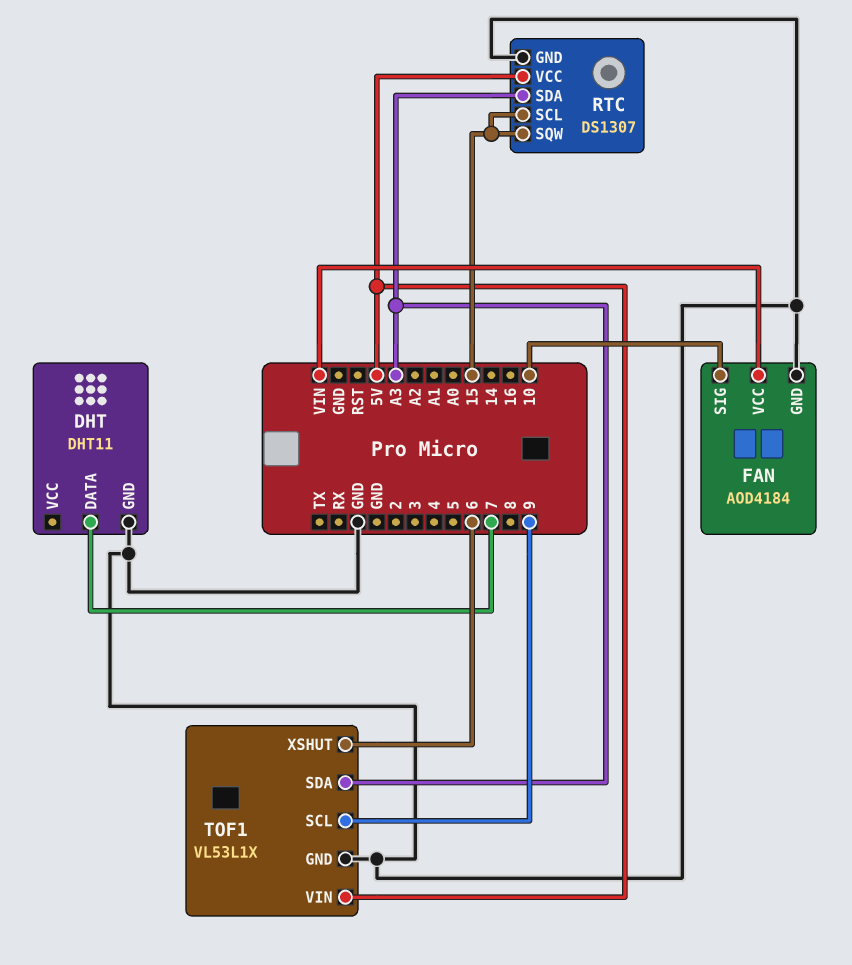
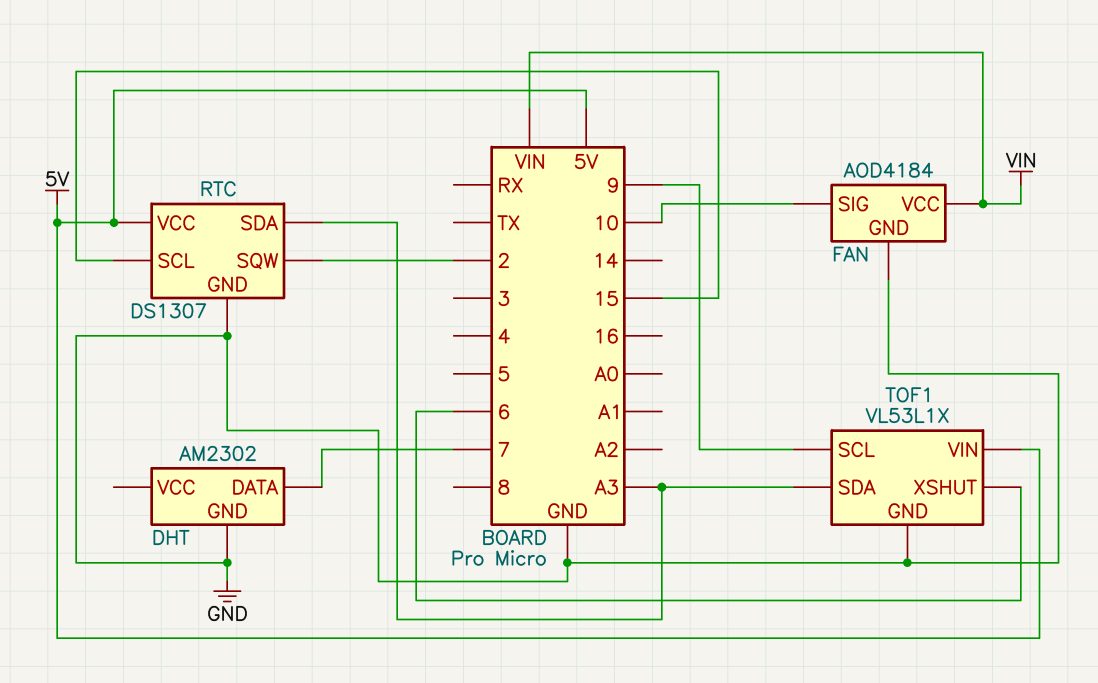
DHT: DHT11 -> AM2302
RTC pin SQW: 15 -> 2

